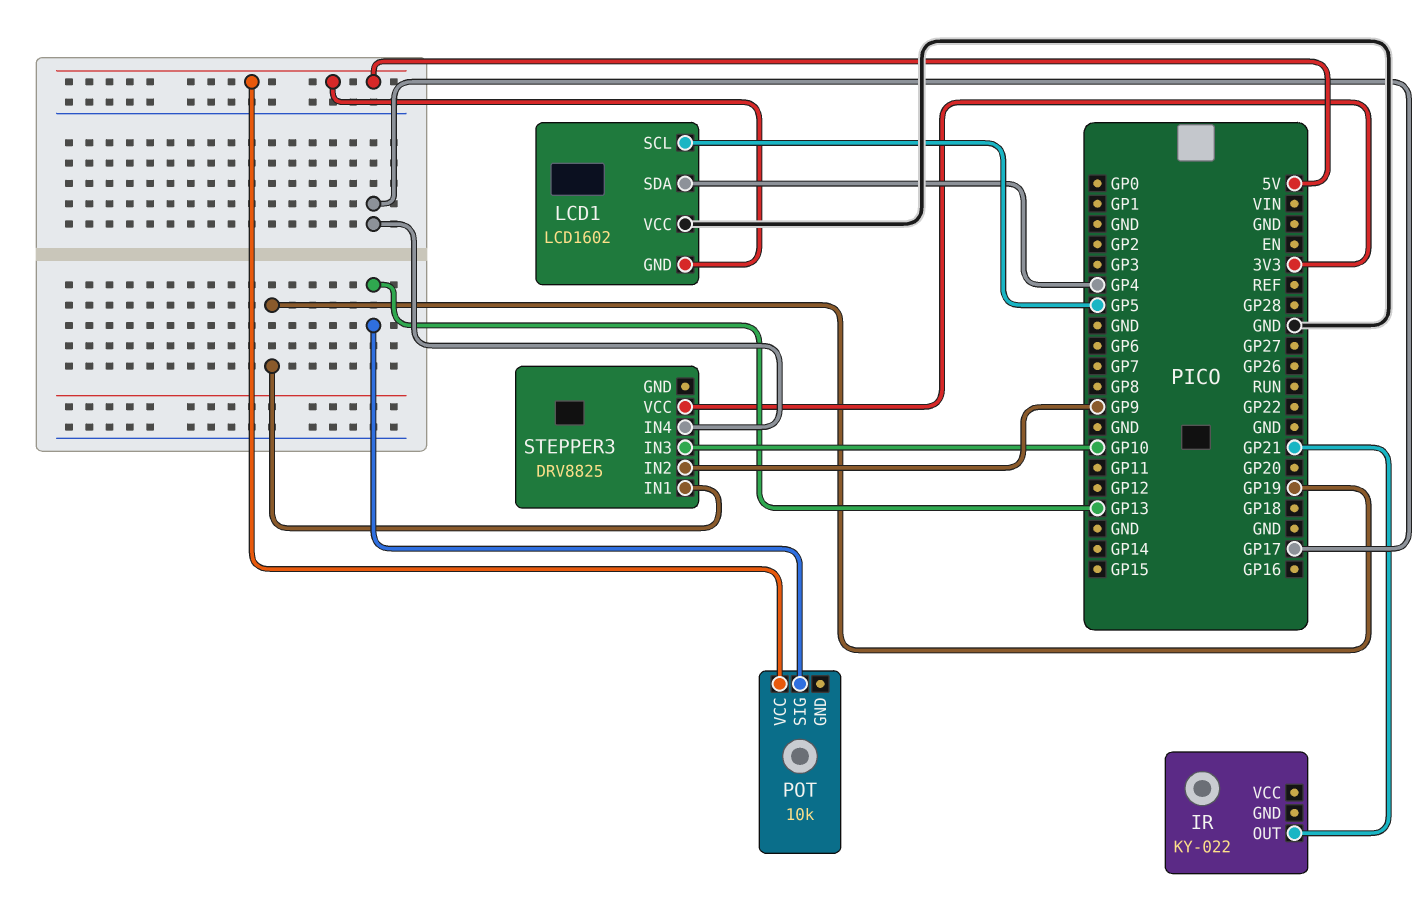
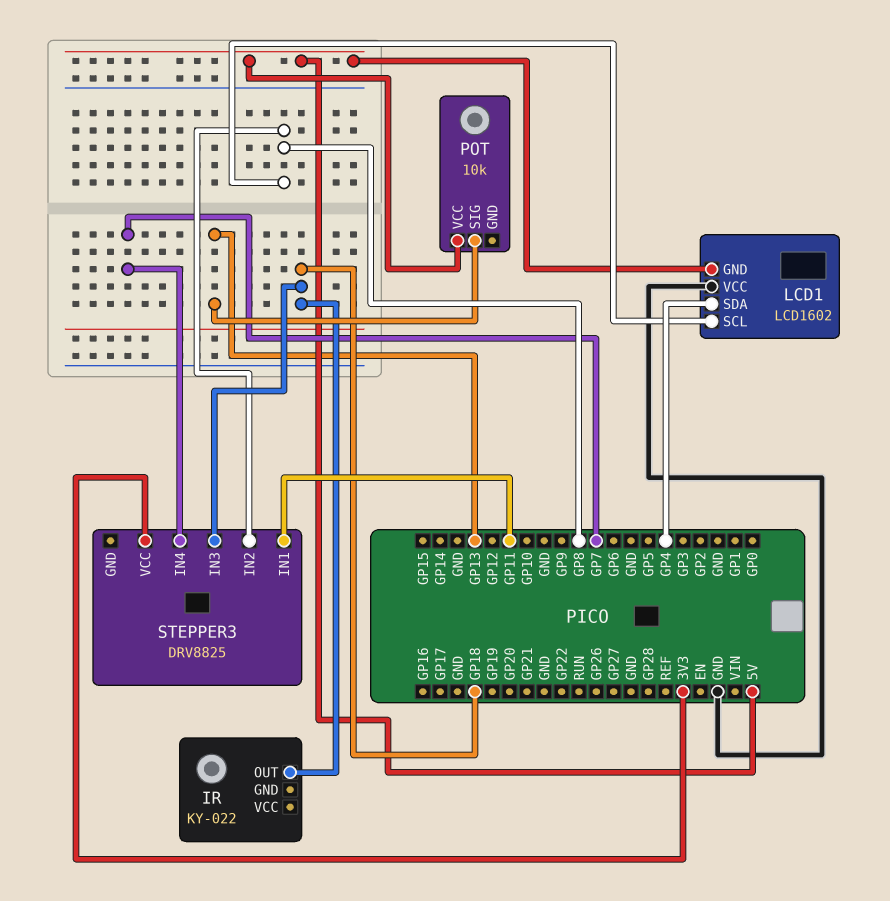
IR pin OUT: GP21 -> GP18
LCD1 pin SCL: GP5 -> GP8
STEPPER3 pin IN1: GP19 -> GP11
STEPPER3 pin IN2: GP9 -> GP8
STEPPER3 pin IN3: GP10 -> GP18
STEPPER3 pin IN4: GP17 -> GP7

